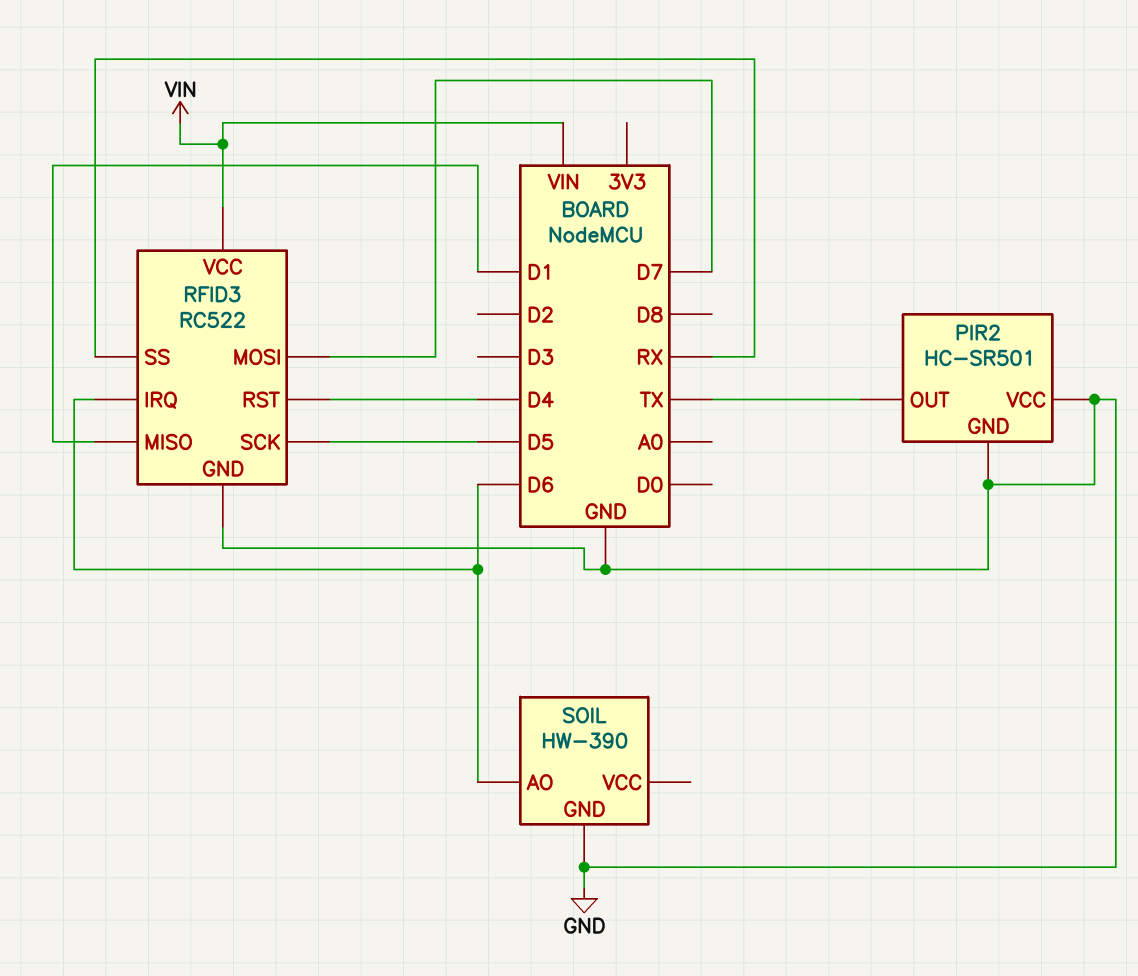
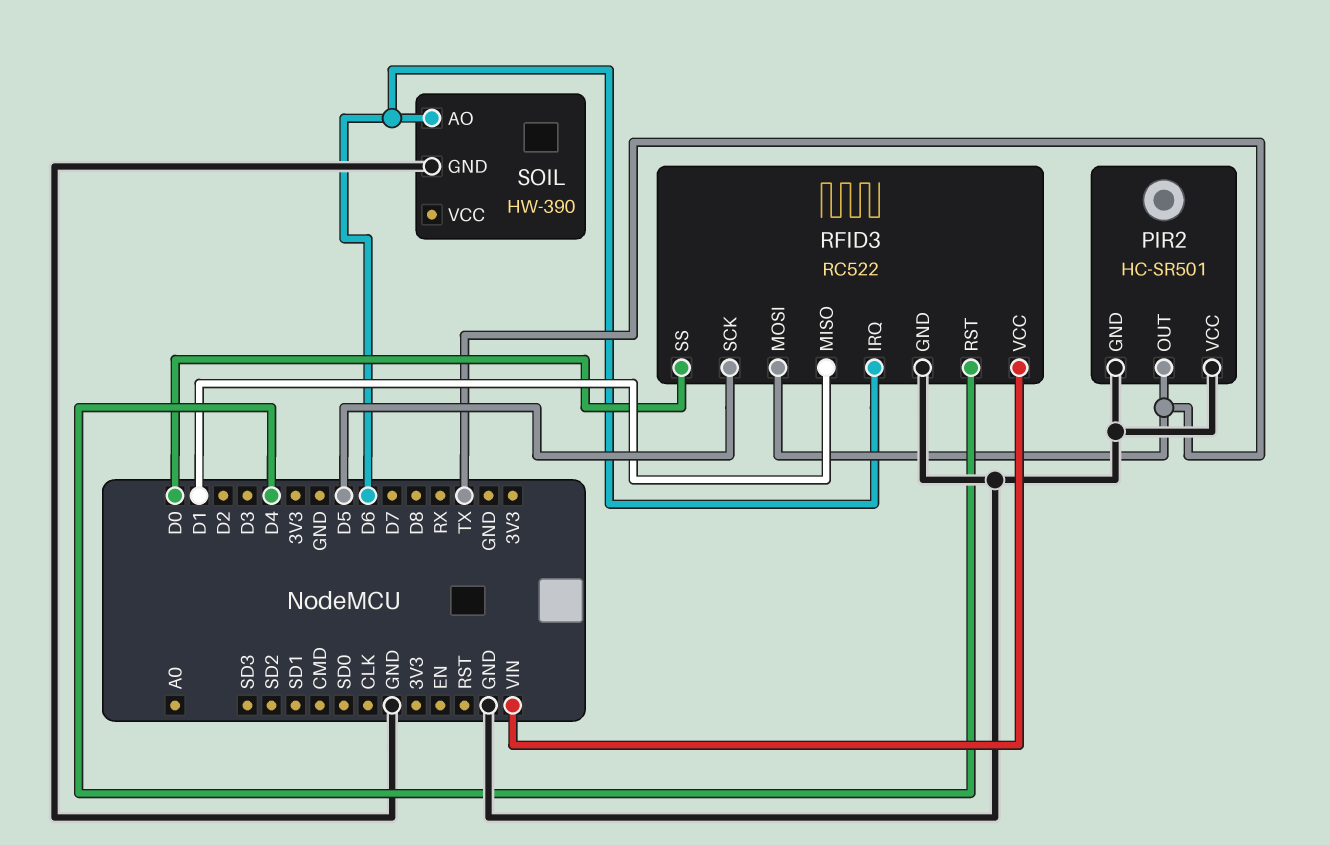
RFID3 pin MOSI: D7 -> TX
RFID3 pin SS: RX -> D0

